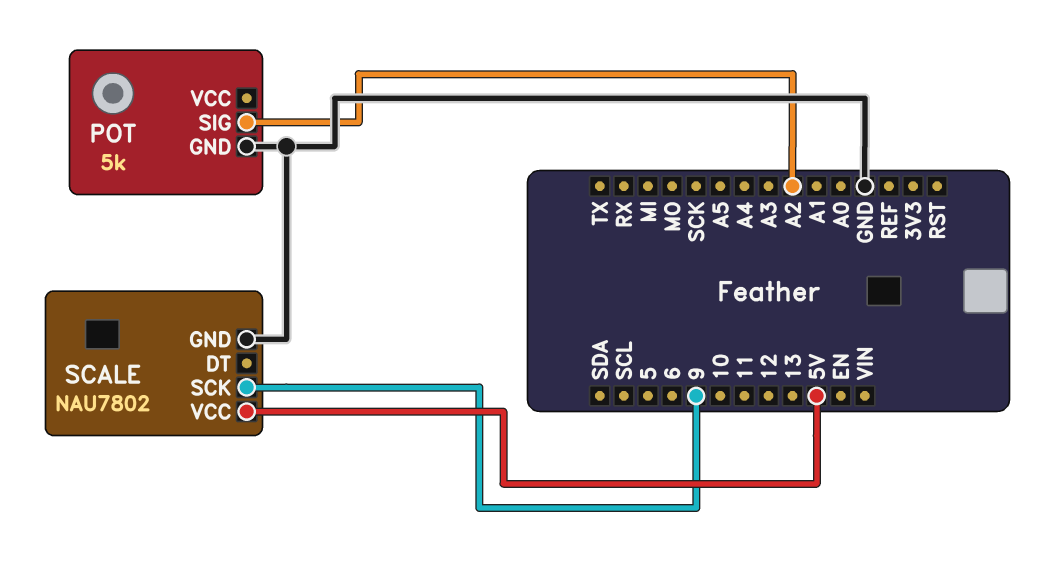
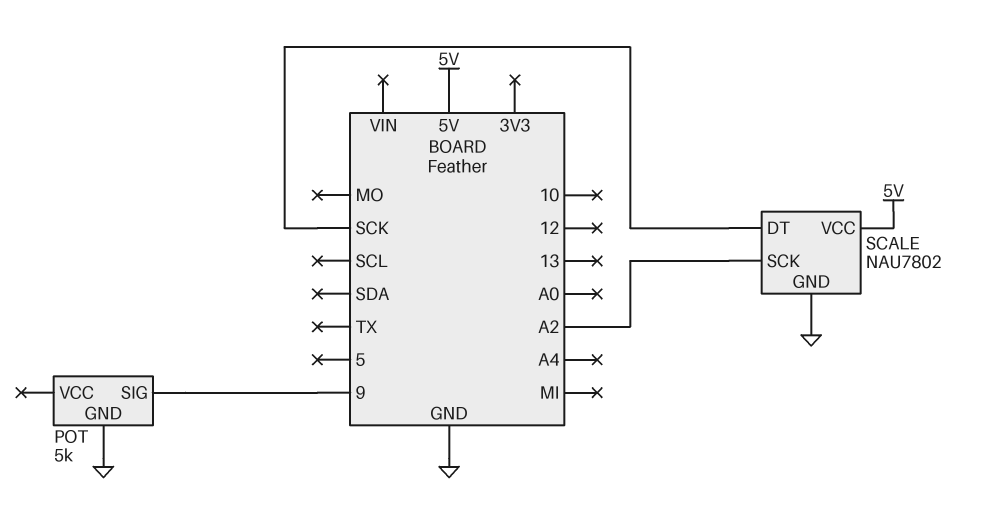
POT pin SIG: A2 -> 9
SCALE pin DT: none -> SCK
SCALE pin SCK: 9 -> A2

